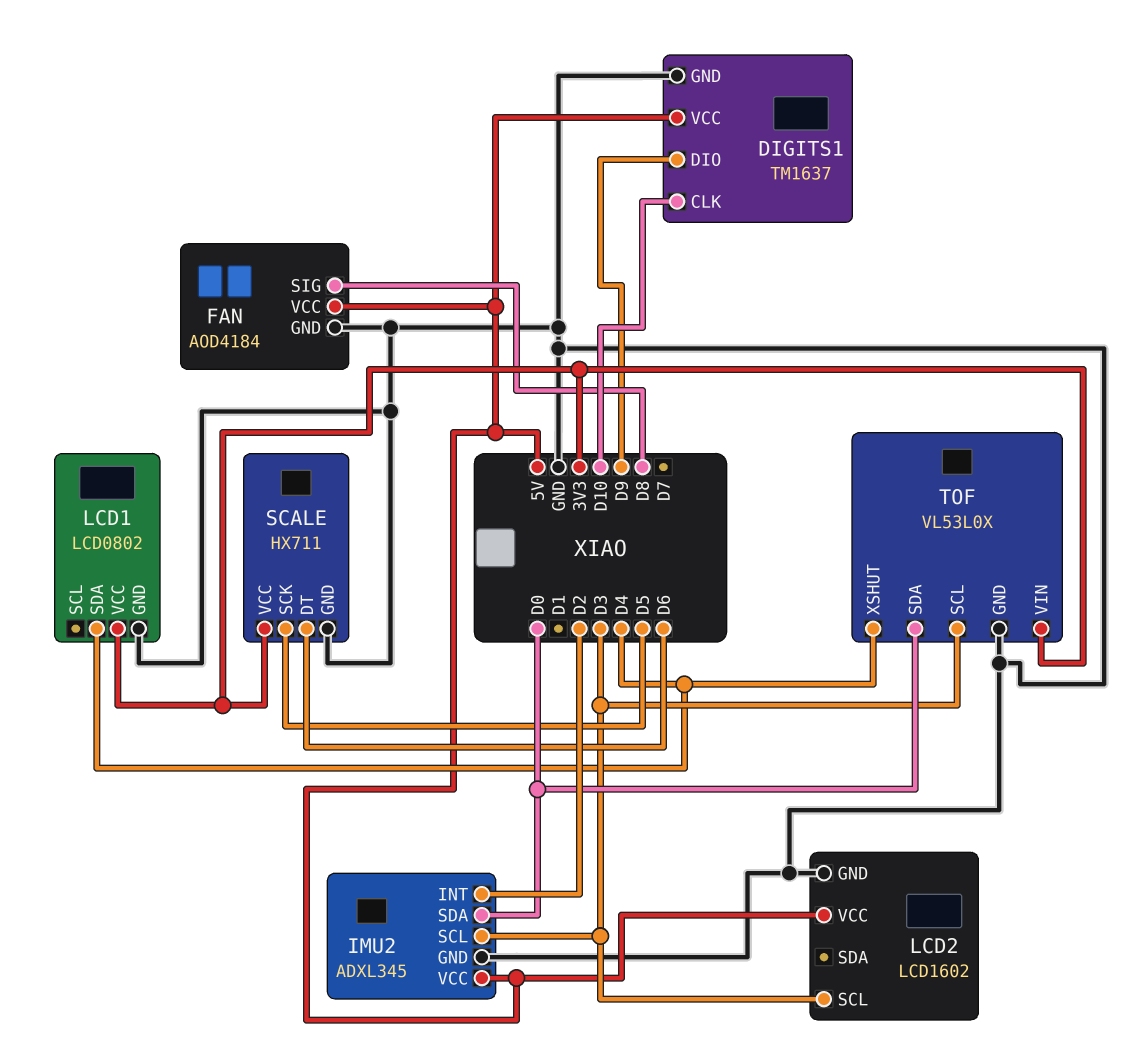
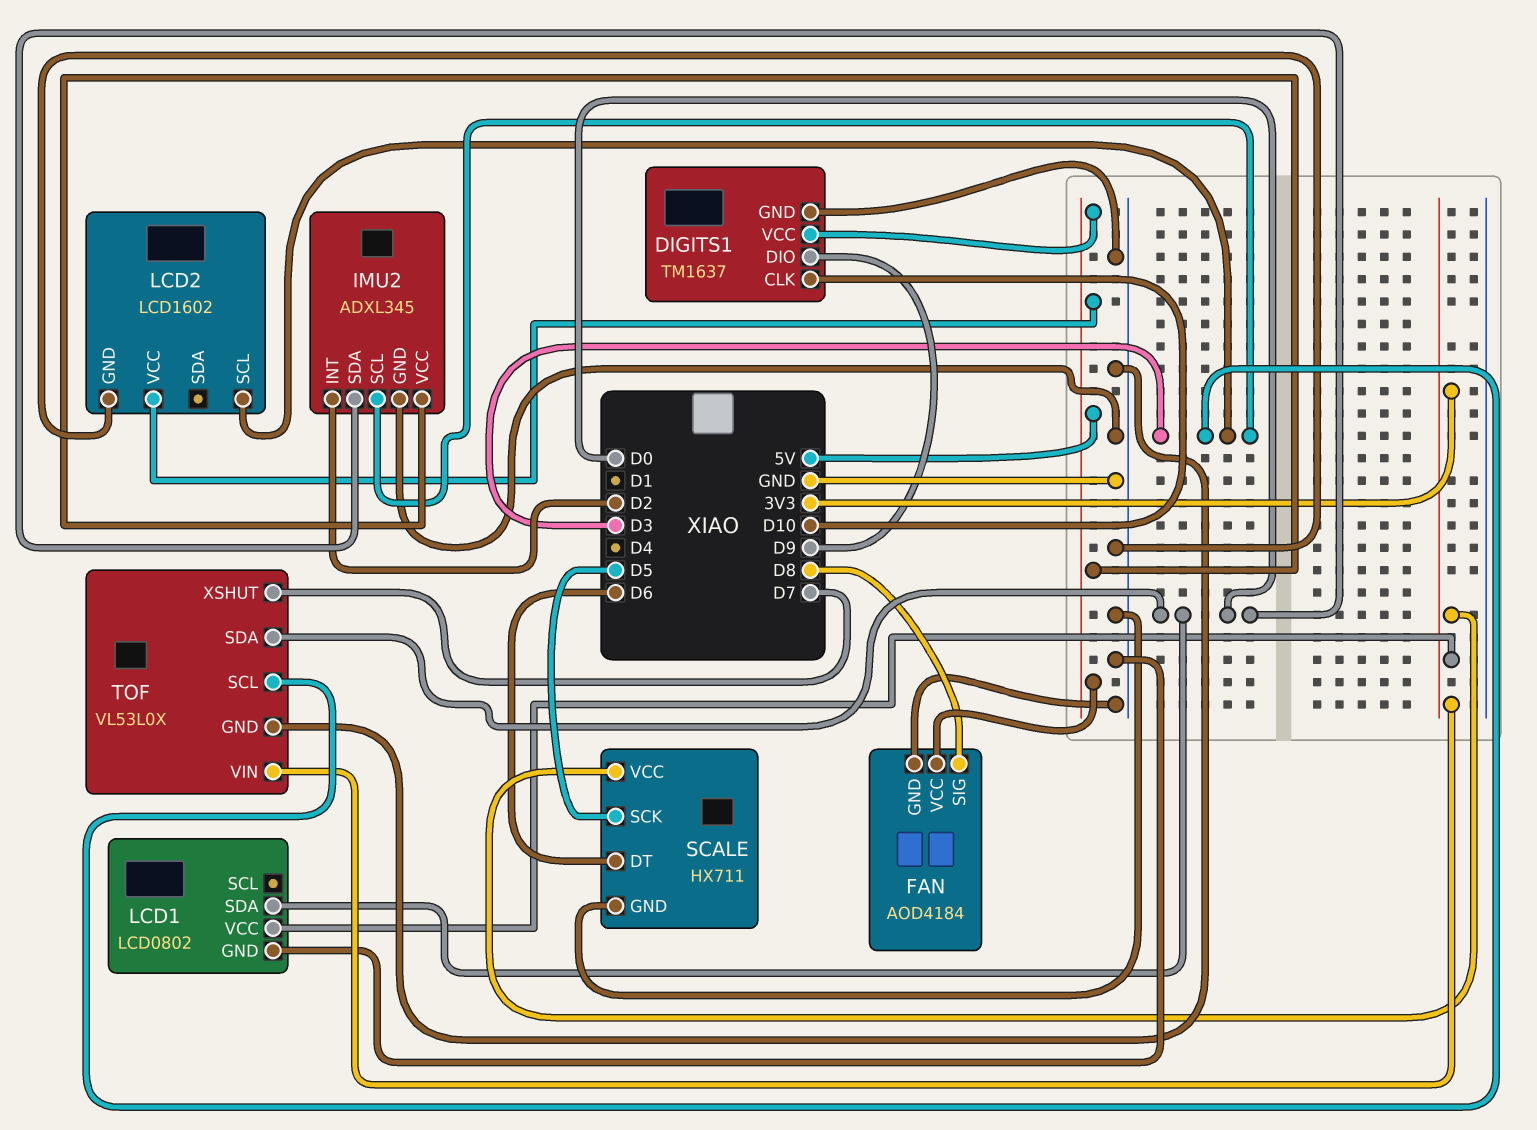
LCD1 pin SDA: D4 -> D0
TOF pin XSHUT: D4 -> D7

